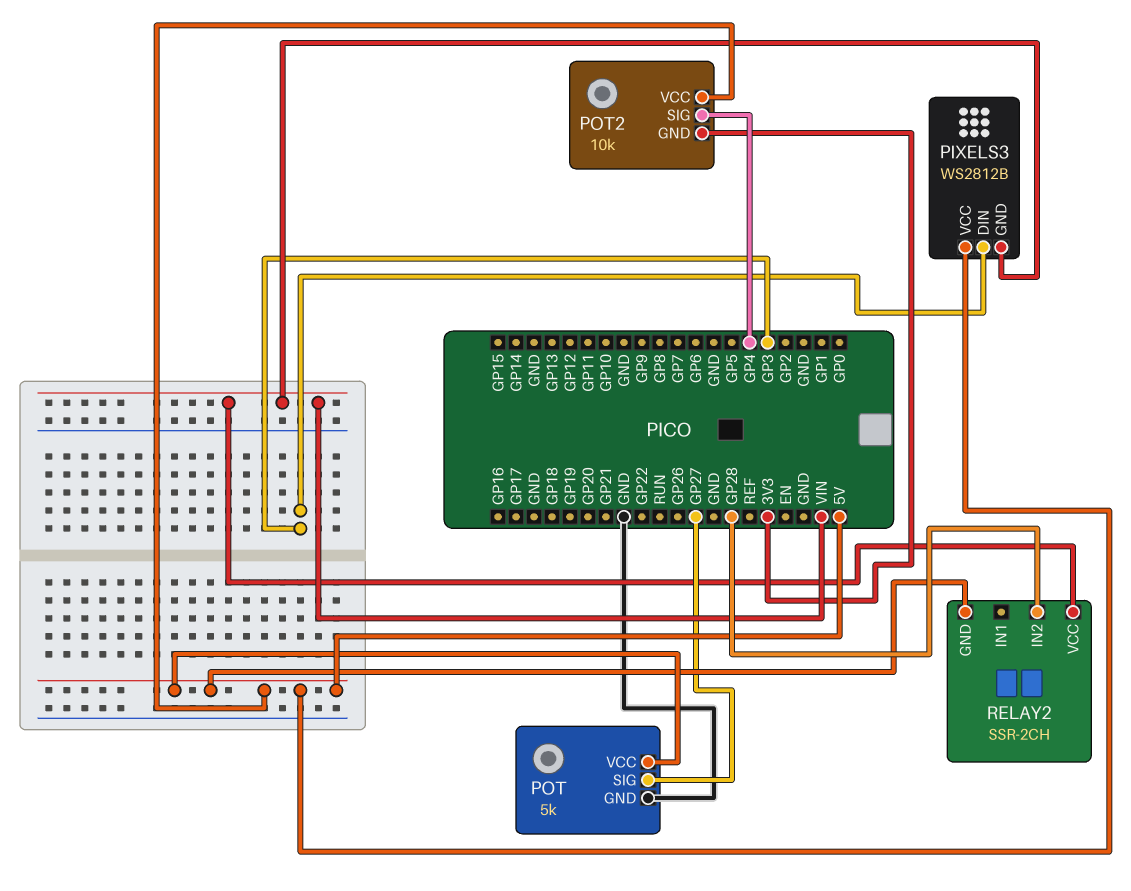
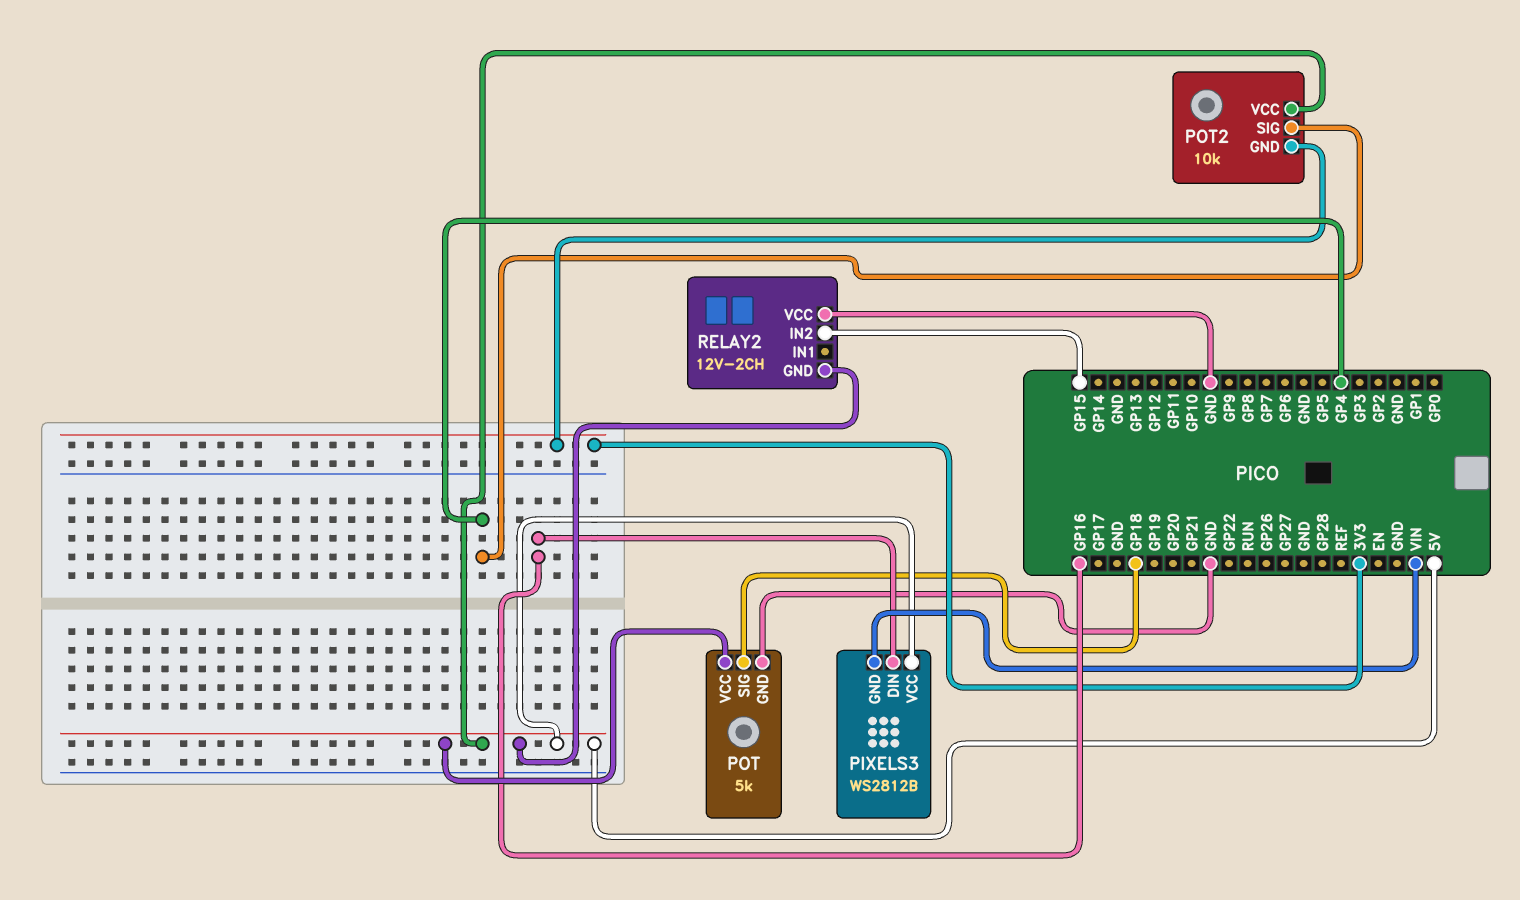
PIXELS3 pin DIN: GP3 -> GP16
POT pin SIG: GP27 -> GP18
RELAY2: SSR-2CH -> 12V-2CH
RELAY2 pin IN2: GP28 -> GP15
RELAY2 pin VCC: VIN -> GND

